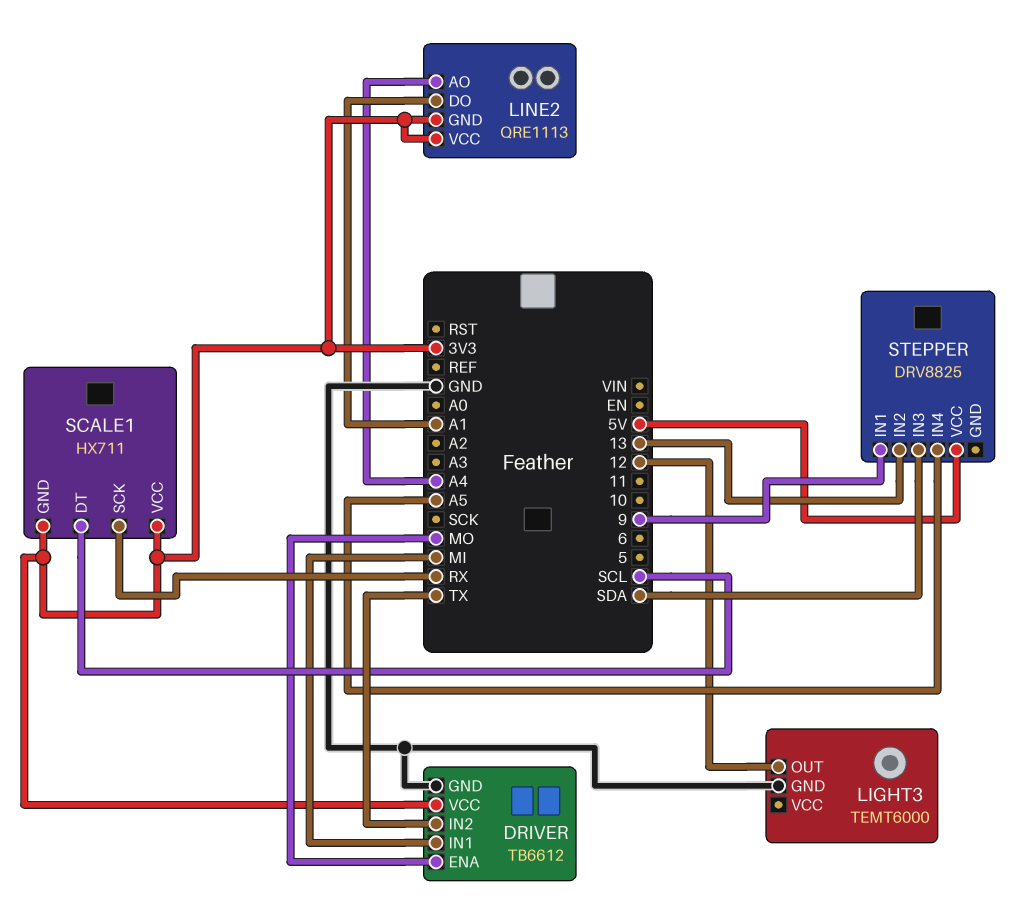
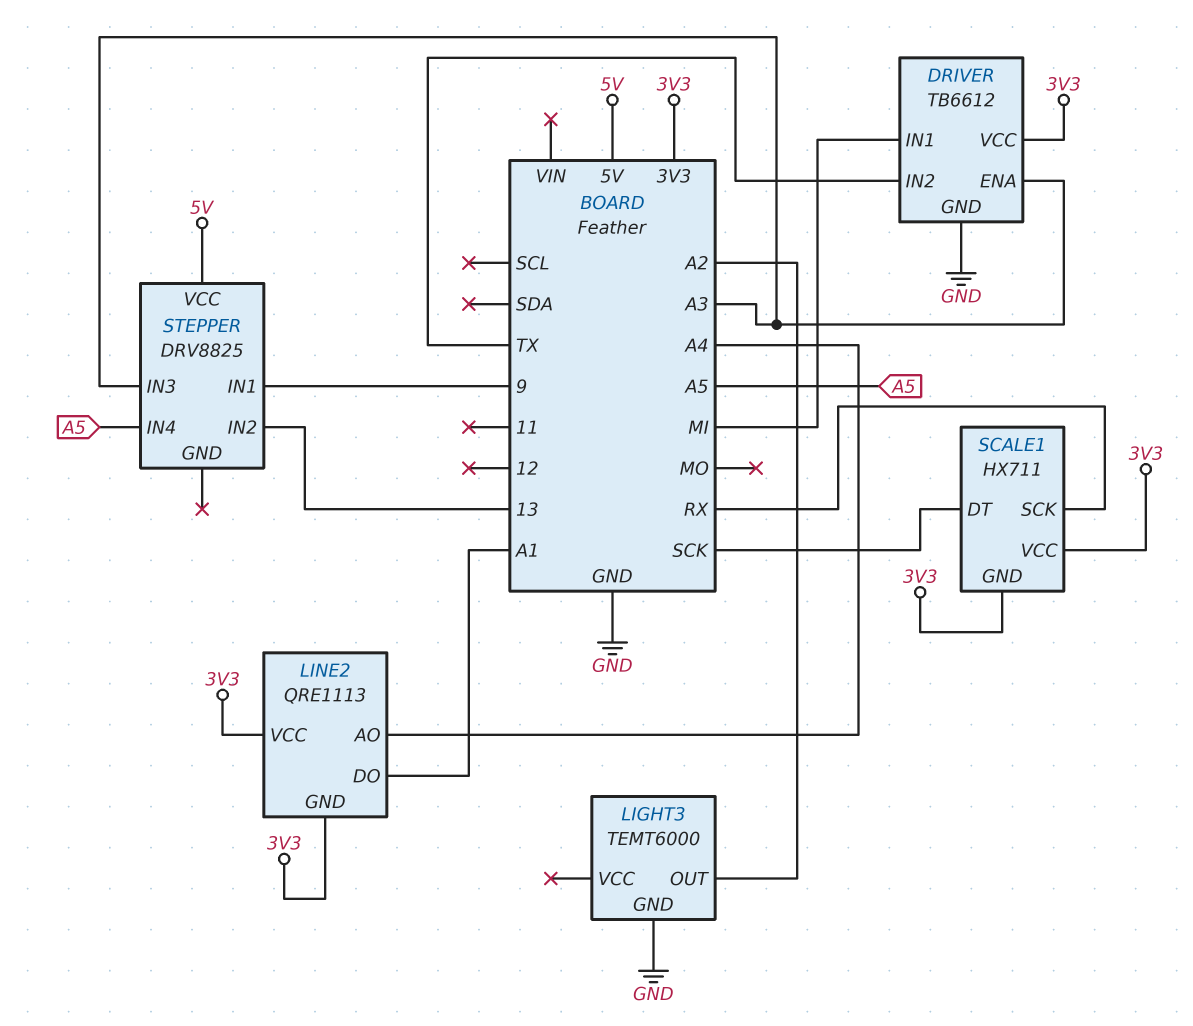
DRIVER pin ENA: MO -> A3
LIGHT3 pin OUT: 12 -> A2
SCALE1 pin DT: SCL -> SCK
STEPPER pin IN3: SDA -> A3

